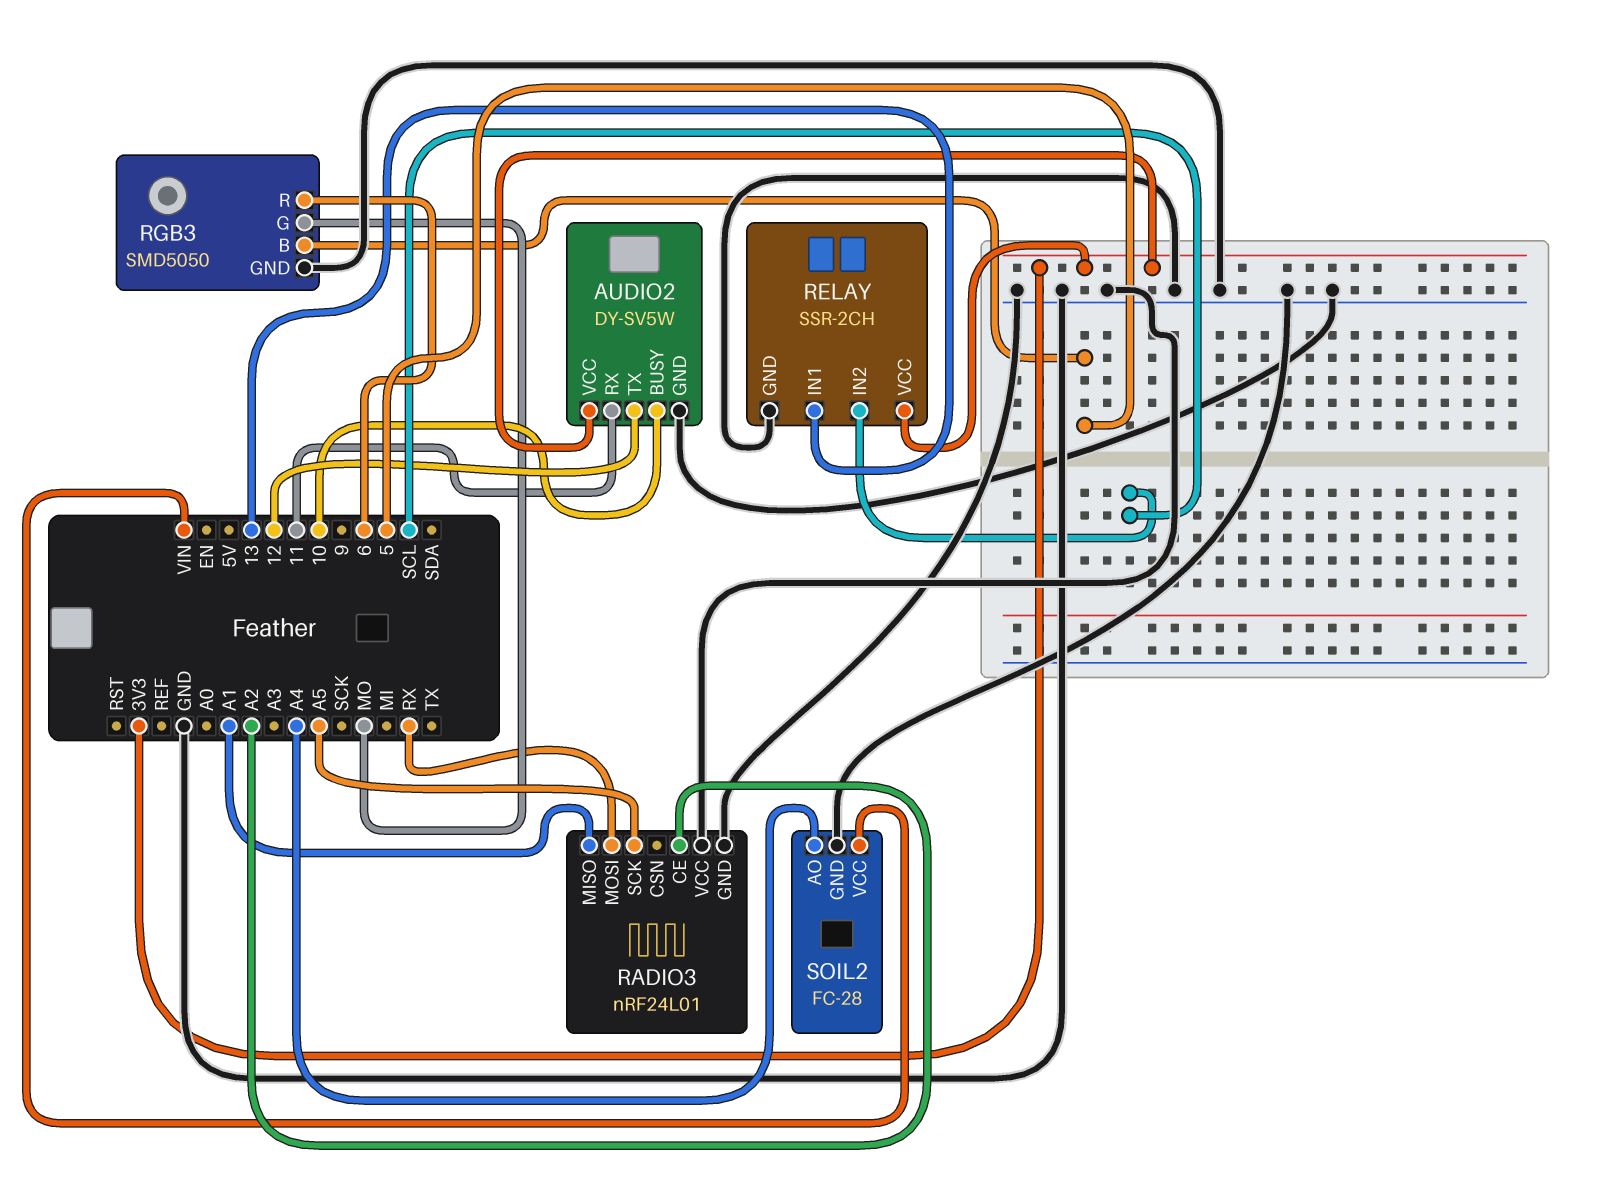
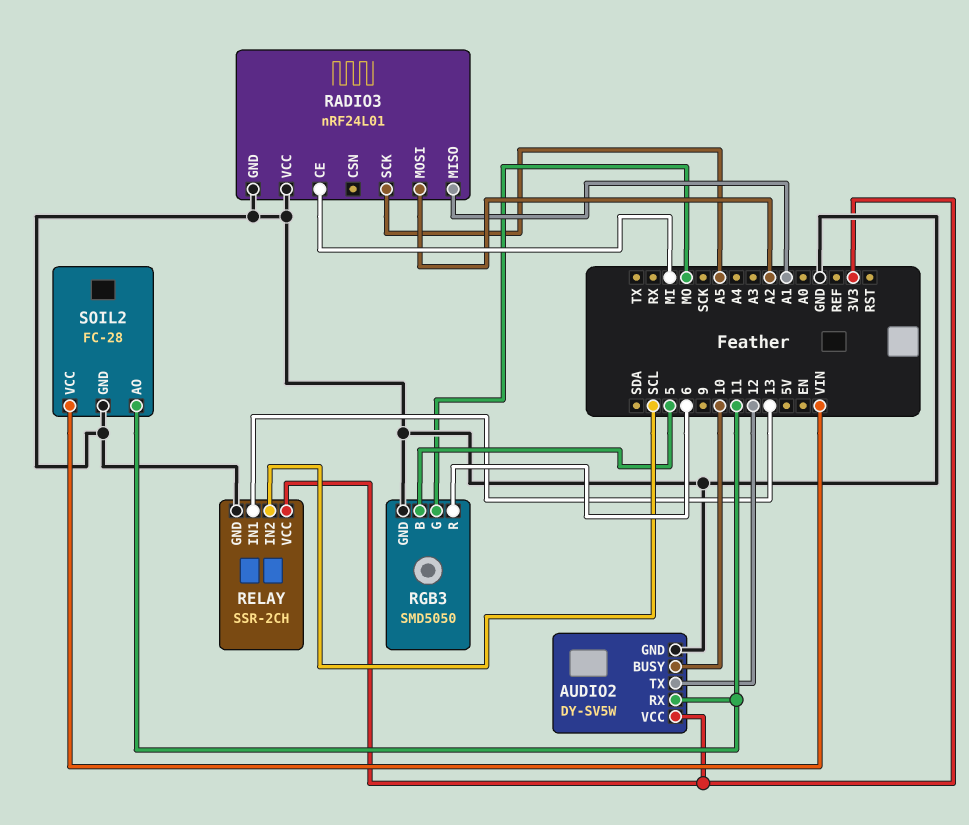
RADIO3 pin CE: A2 -> MI
RADIO3 pin MOSI: RX -> A2
SOIL2 pin AO: A4 -> 11

